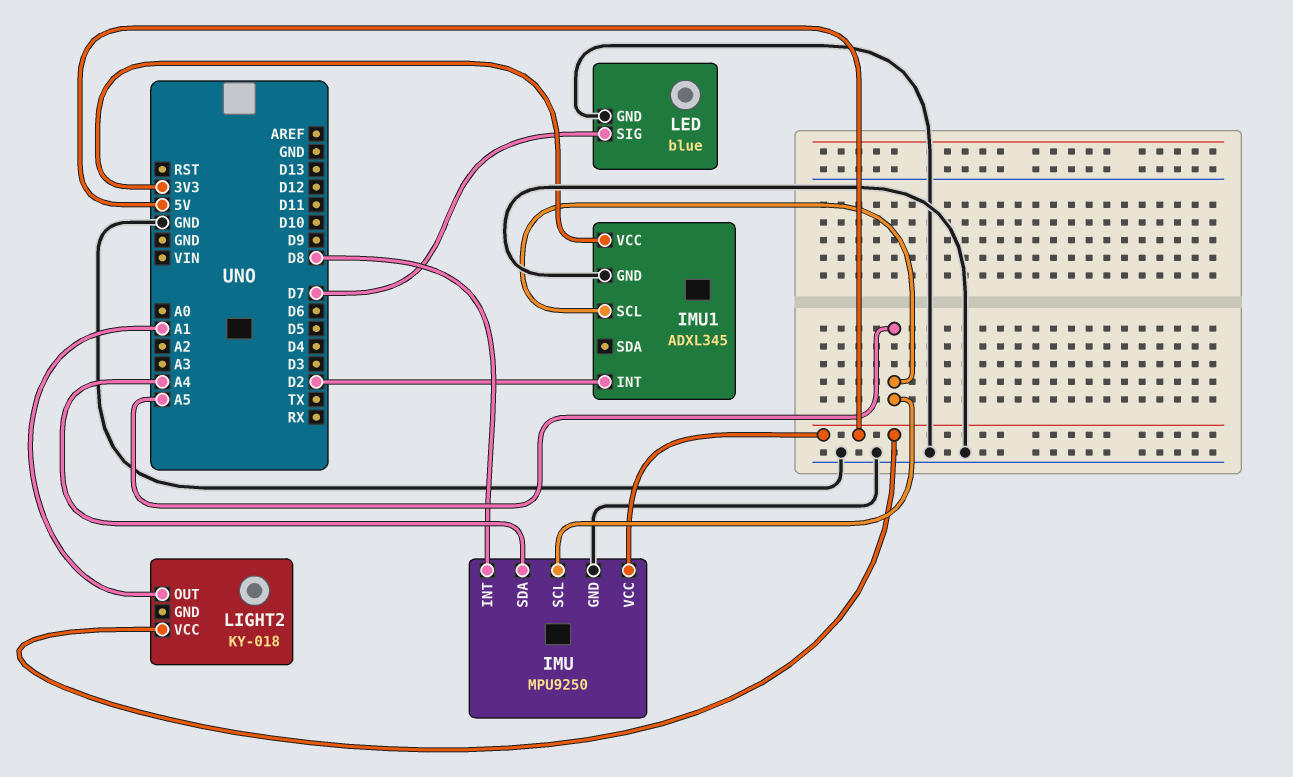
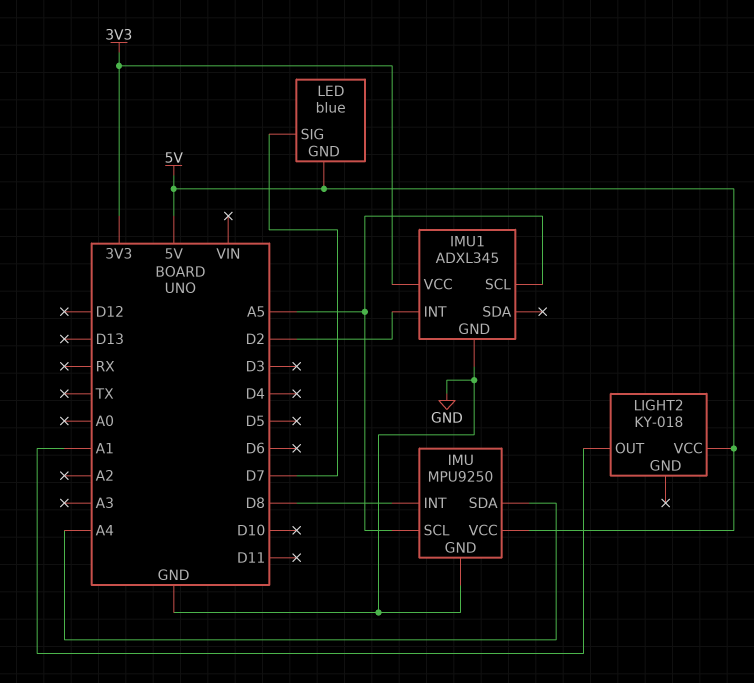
LED pin GND: GND -> 5V

